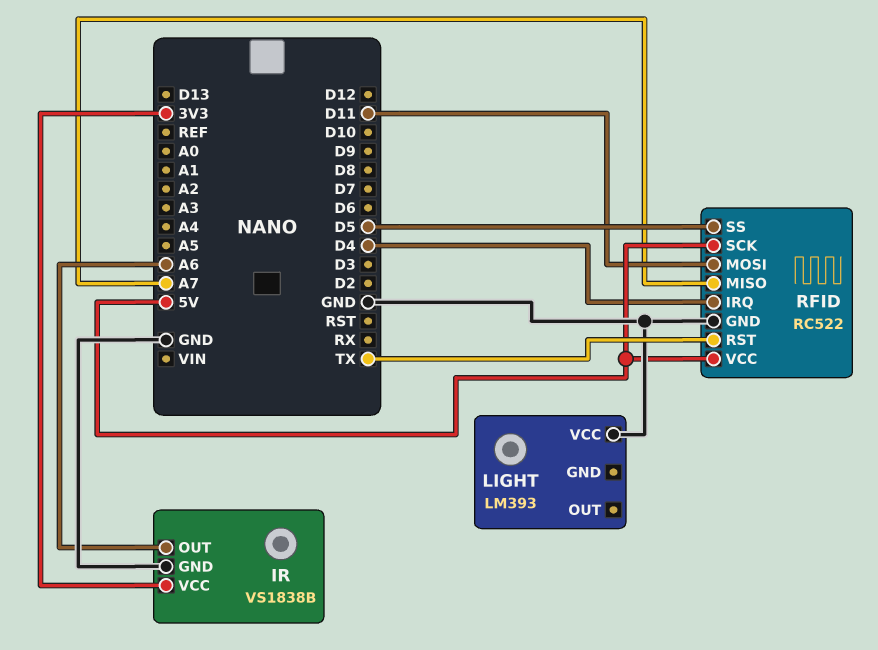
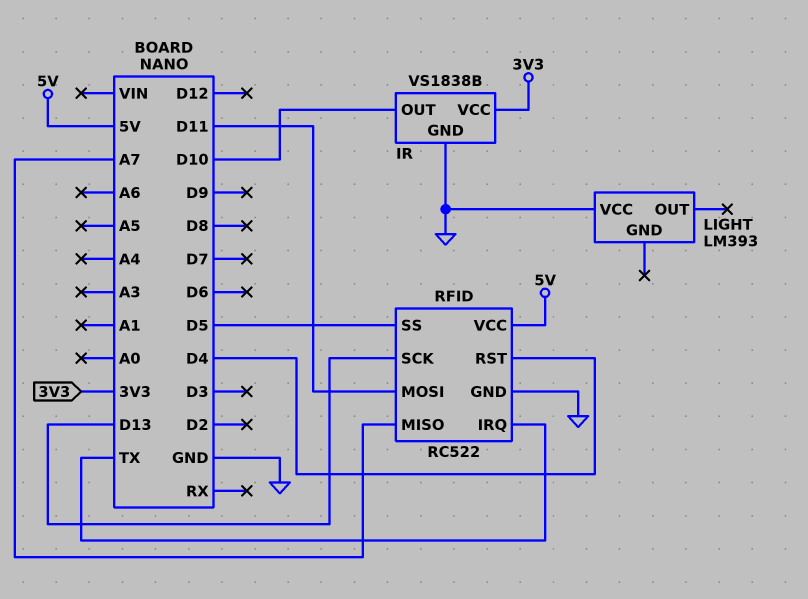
IR pin OUT: A6 -> D10
RFID pin IRQ: D4 -> TX
RFID pin RST: TX -> D4
RFID pin SCK: 5V -> D13

